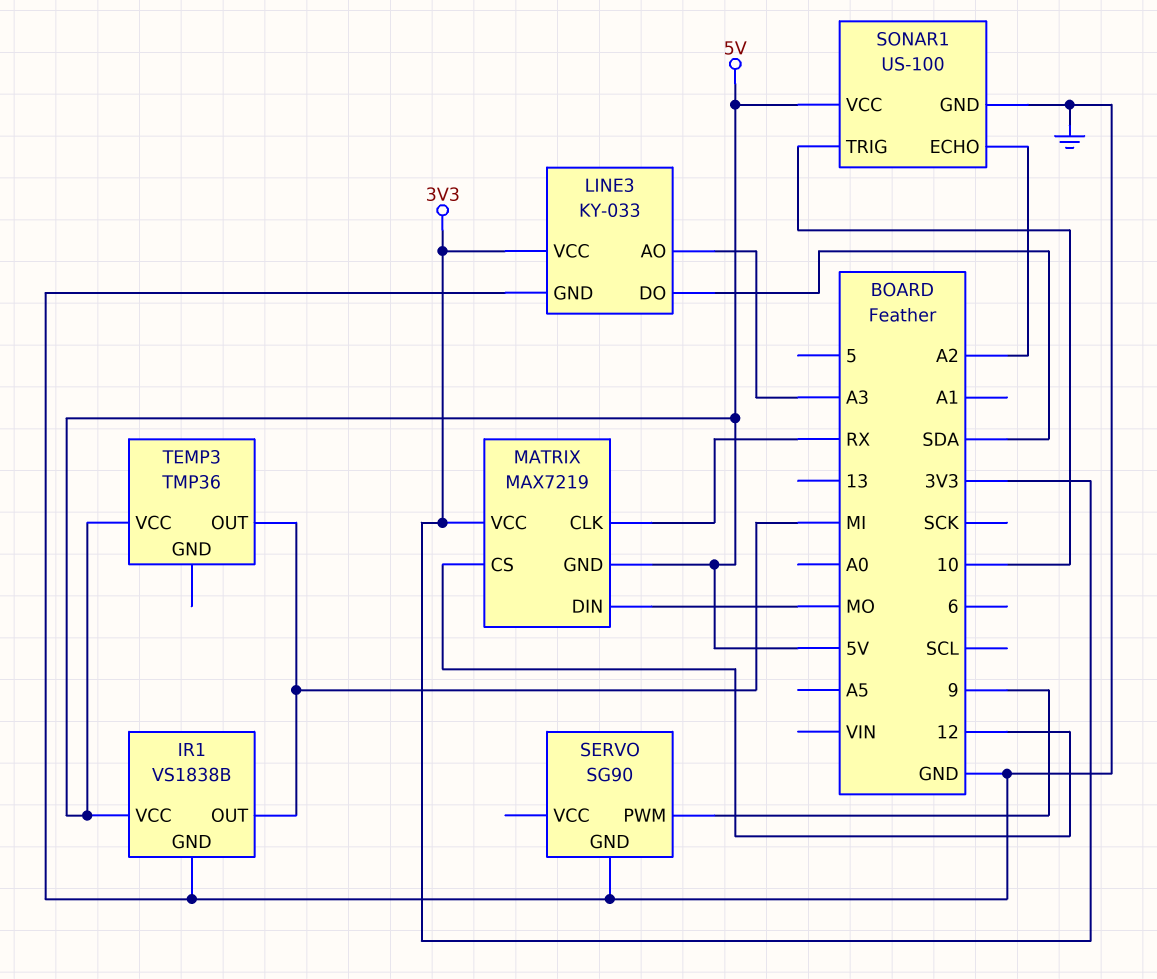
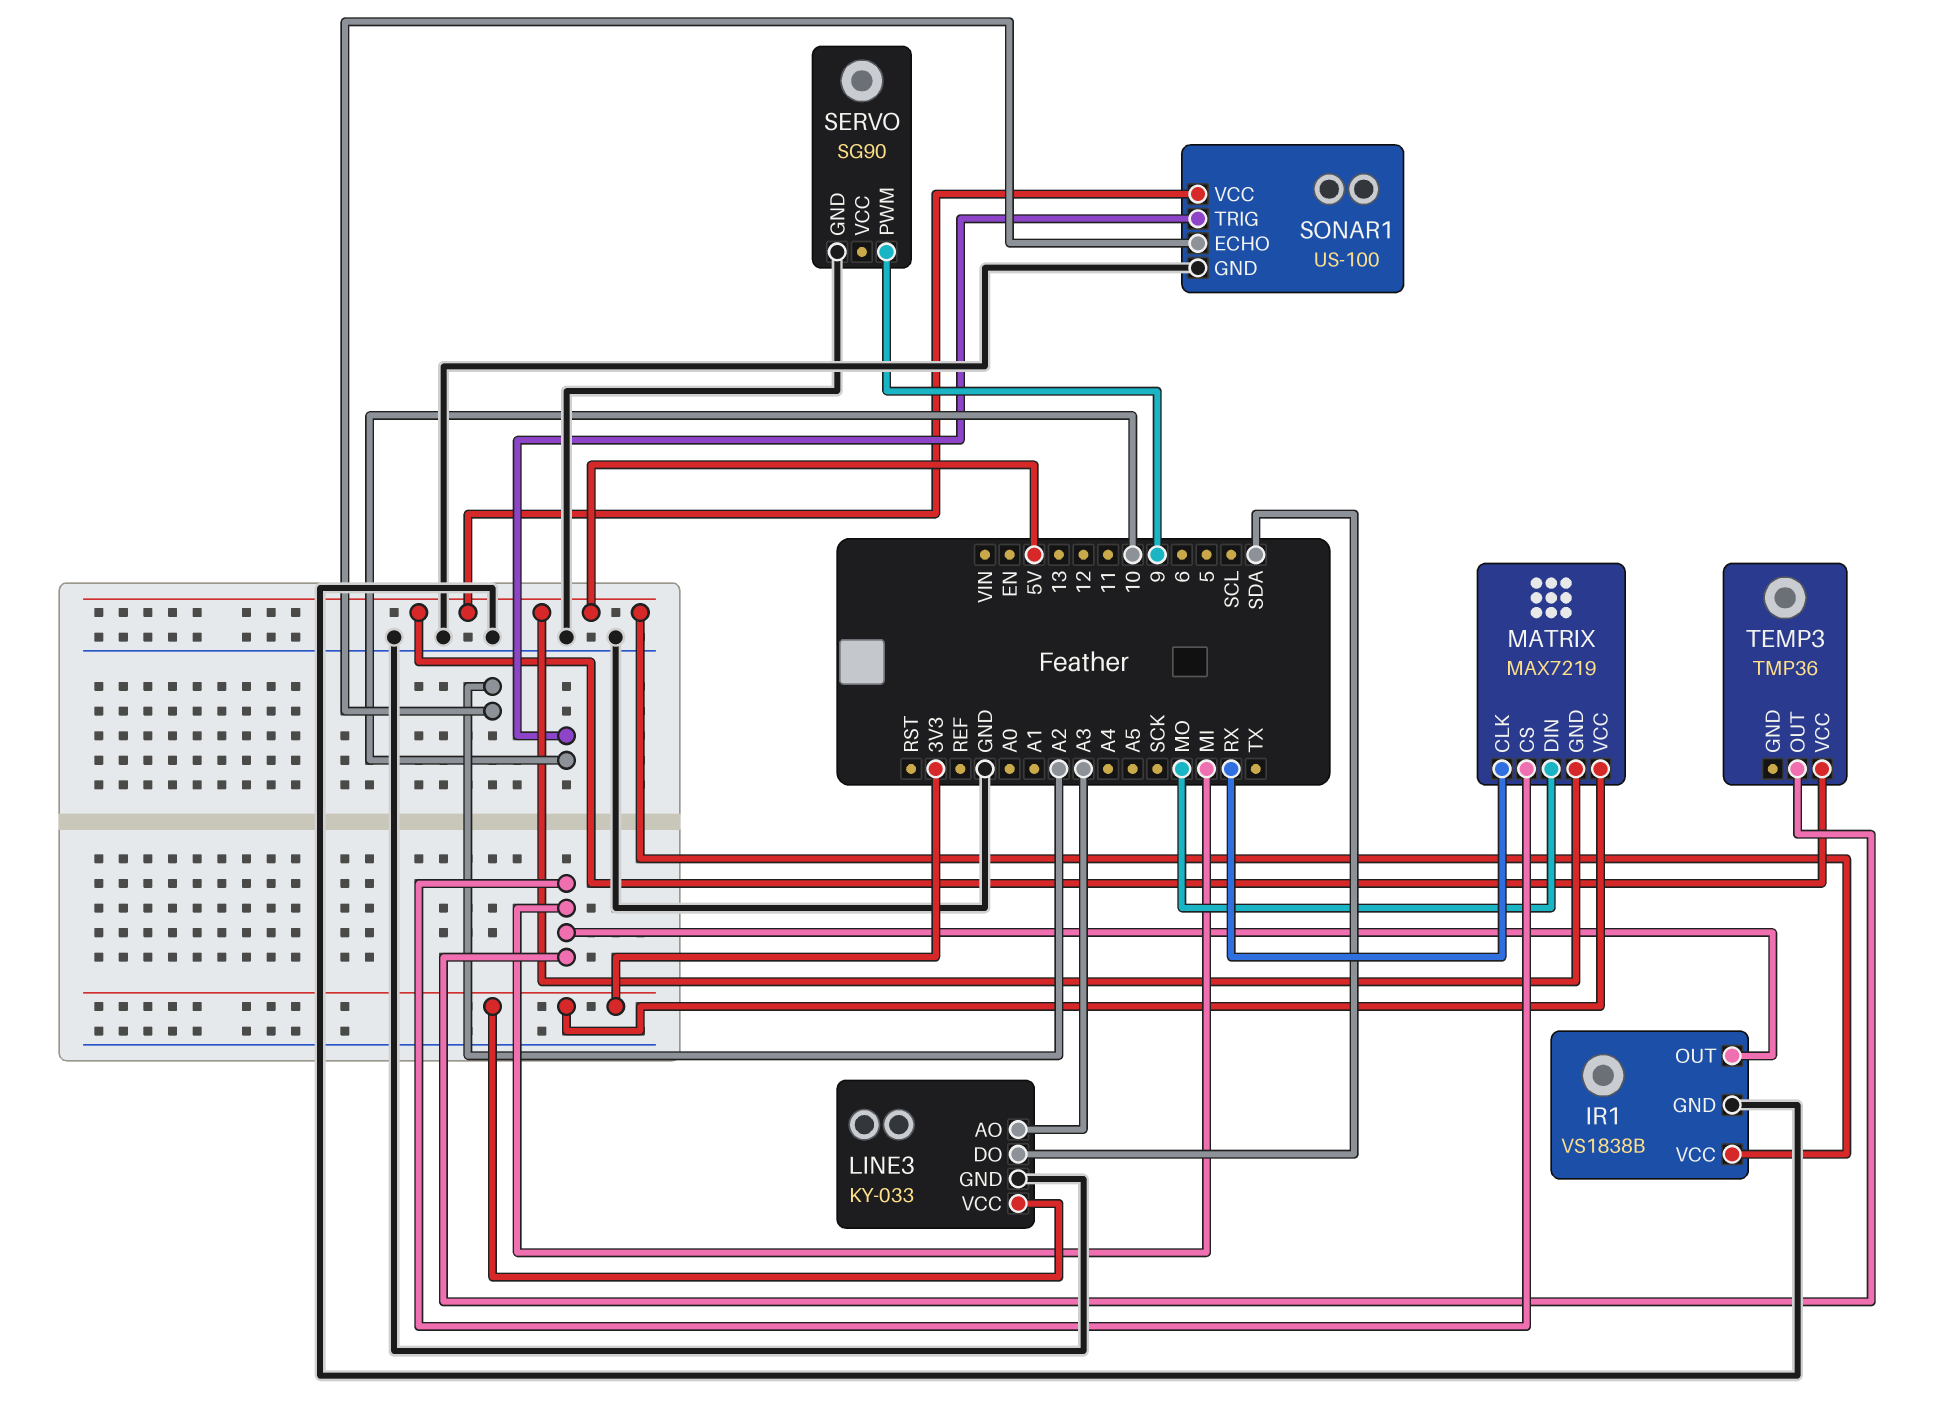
MATRIX pin CS: 12 -> MI

